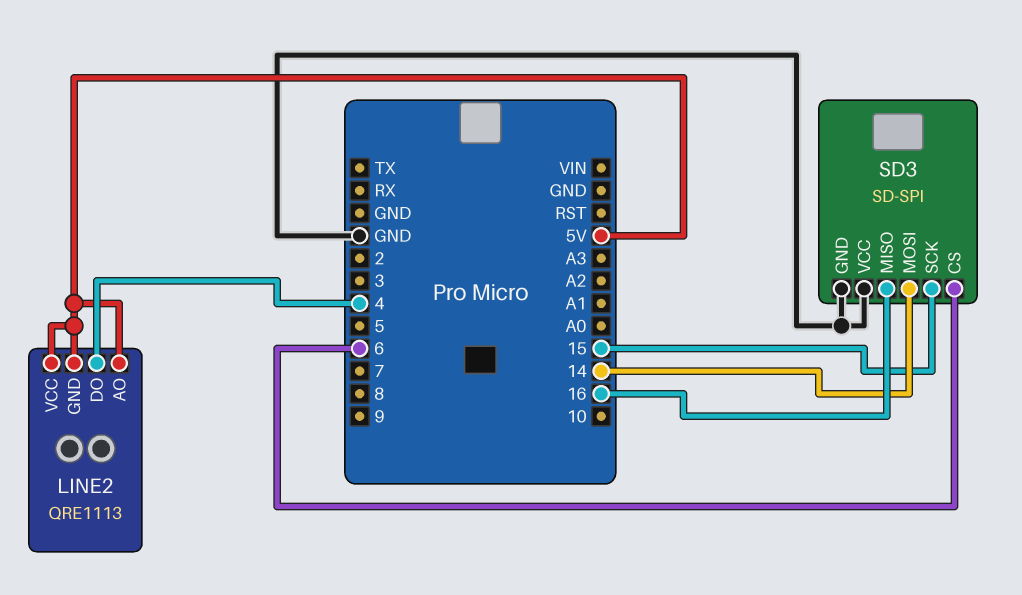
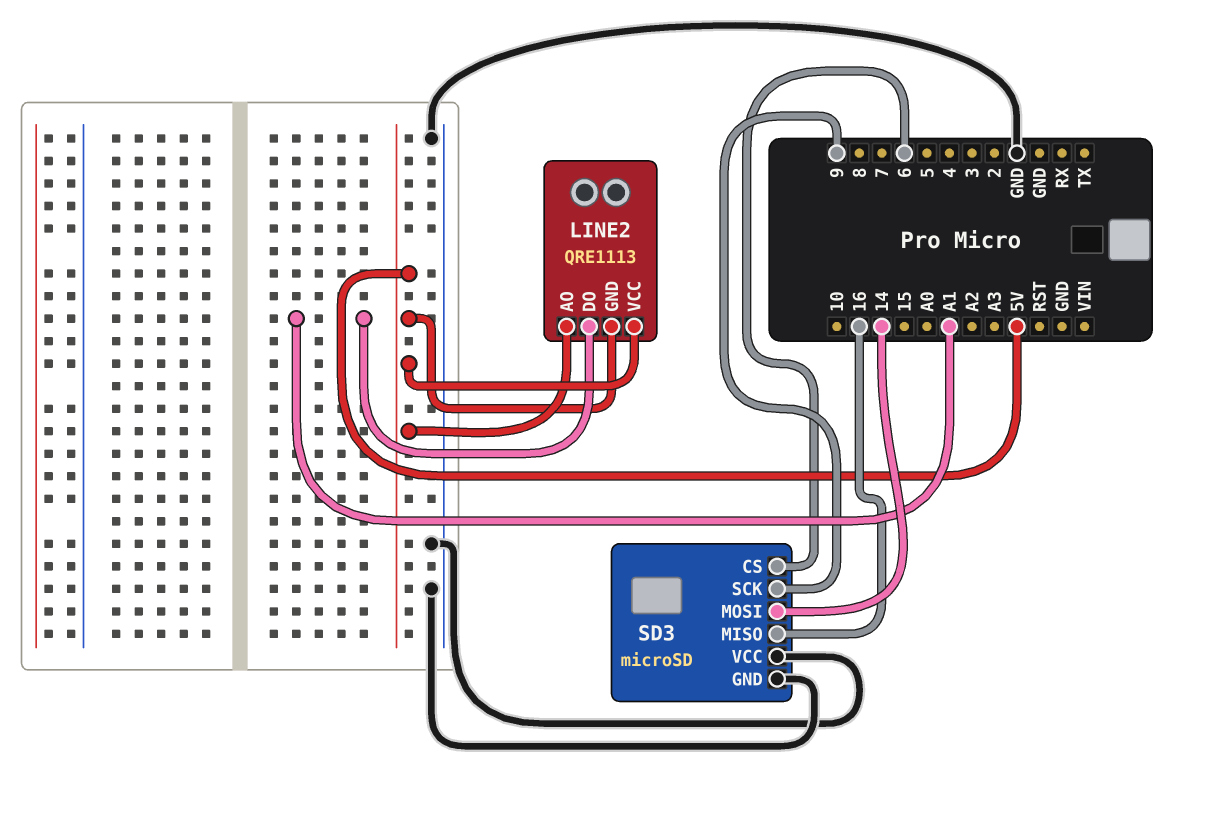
LINE2 pin DO: 4 -> A1
SD3: SD-SPI -> microSD
SD3 pin SCK: 15 -> 9

